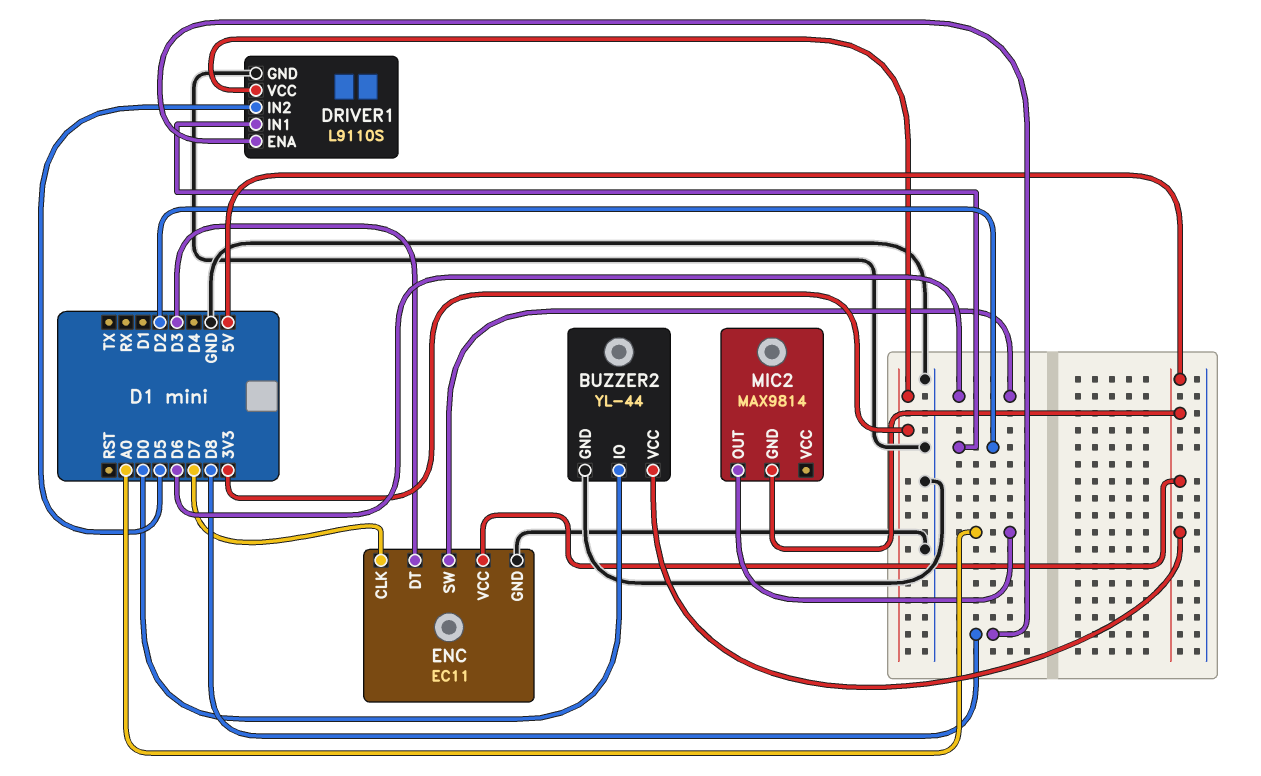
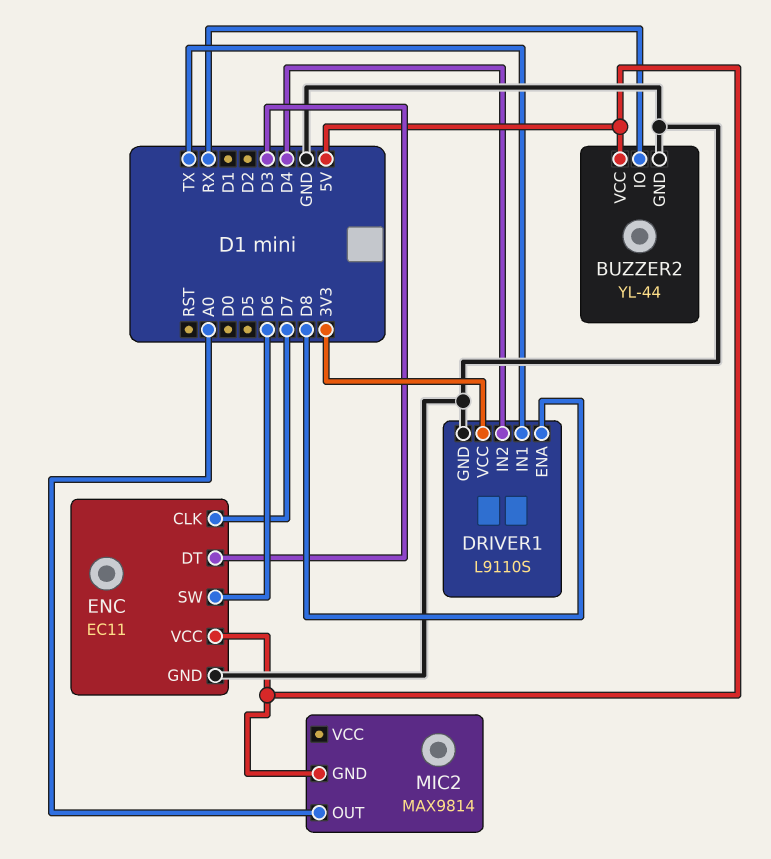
BUZZER2 pin IO: D0 -> RX
DRIVER1 pin IN1: D2 -> TX
DRIVER1 pin IN2: D5 -> D4

